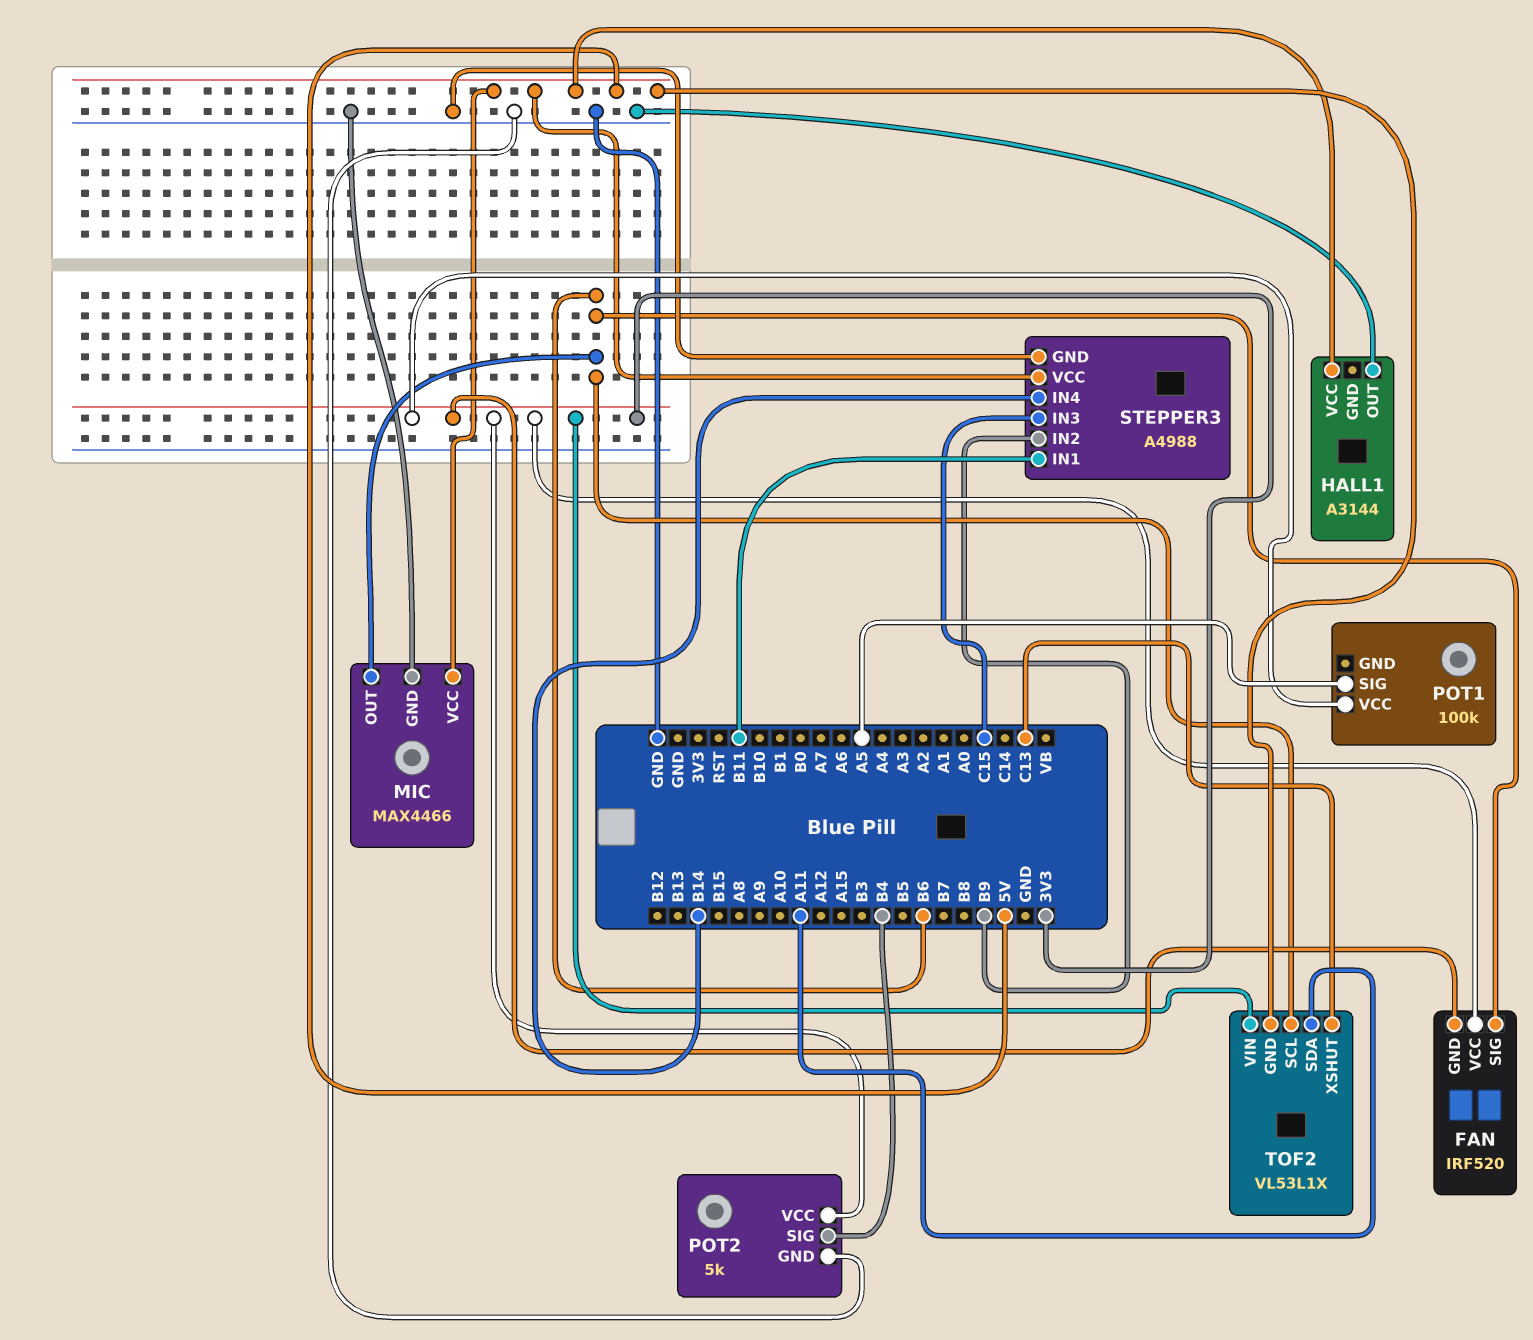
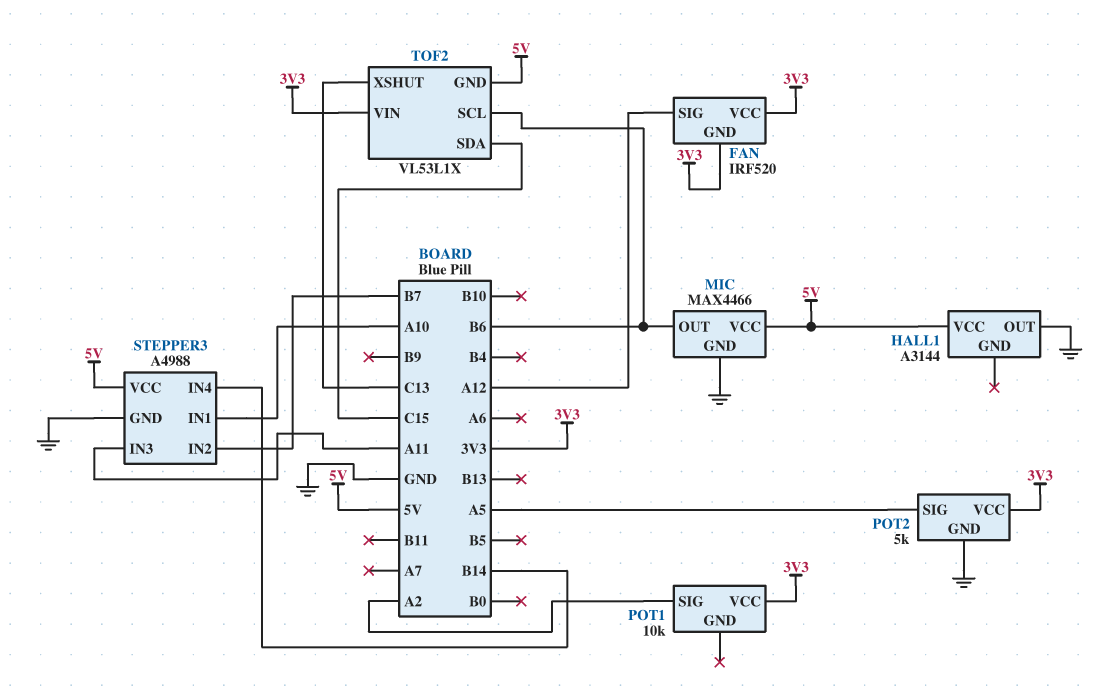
FAN pin SIG: B6 -> A12
POT1: 100k -> 10k
POT1 pin SIG: A5 -> A2
POT2 pin SIG: B4 -> A5
STEPPER3 pin IN1: B11 -> A10
STEPPER3 pin IN2: B9 -> B7
STEPPER3 pin IN3: C15 -> A11
TOF2 pin SDA: A11 -> C15

